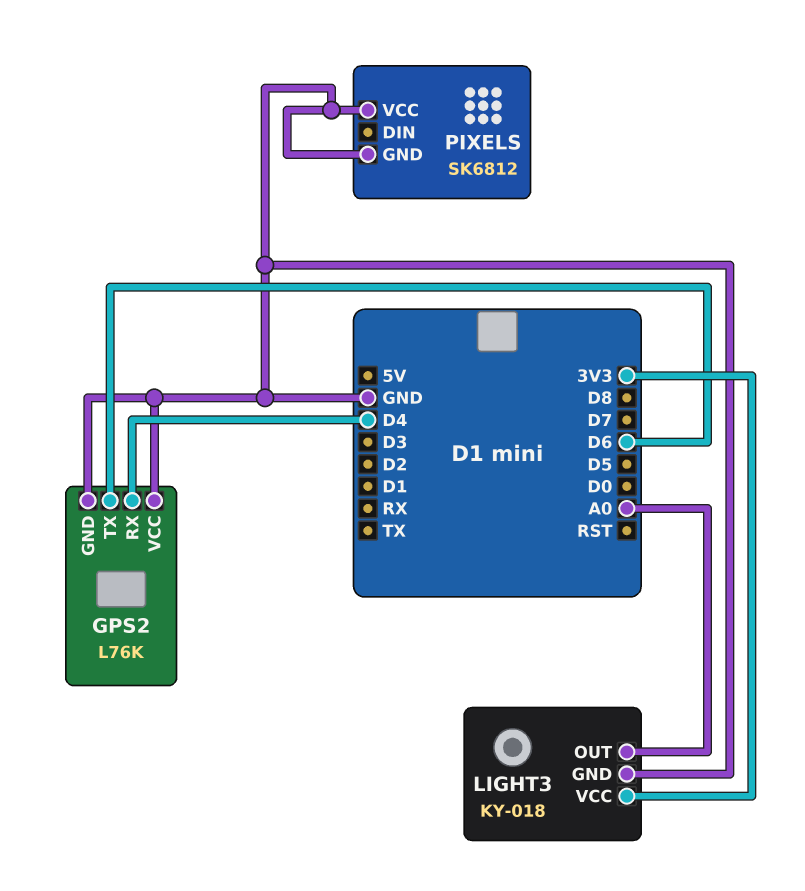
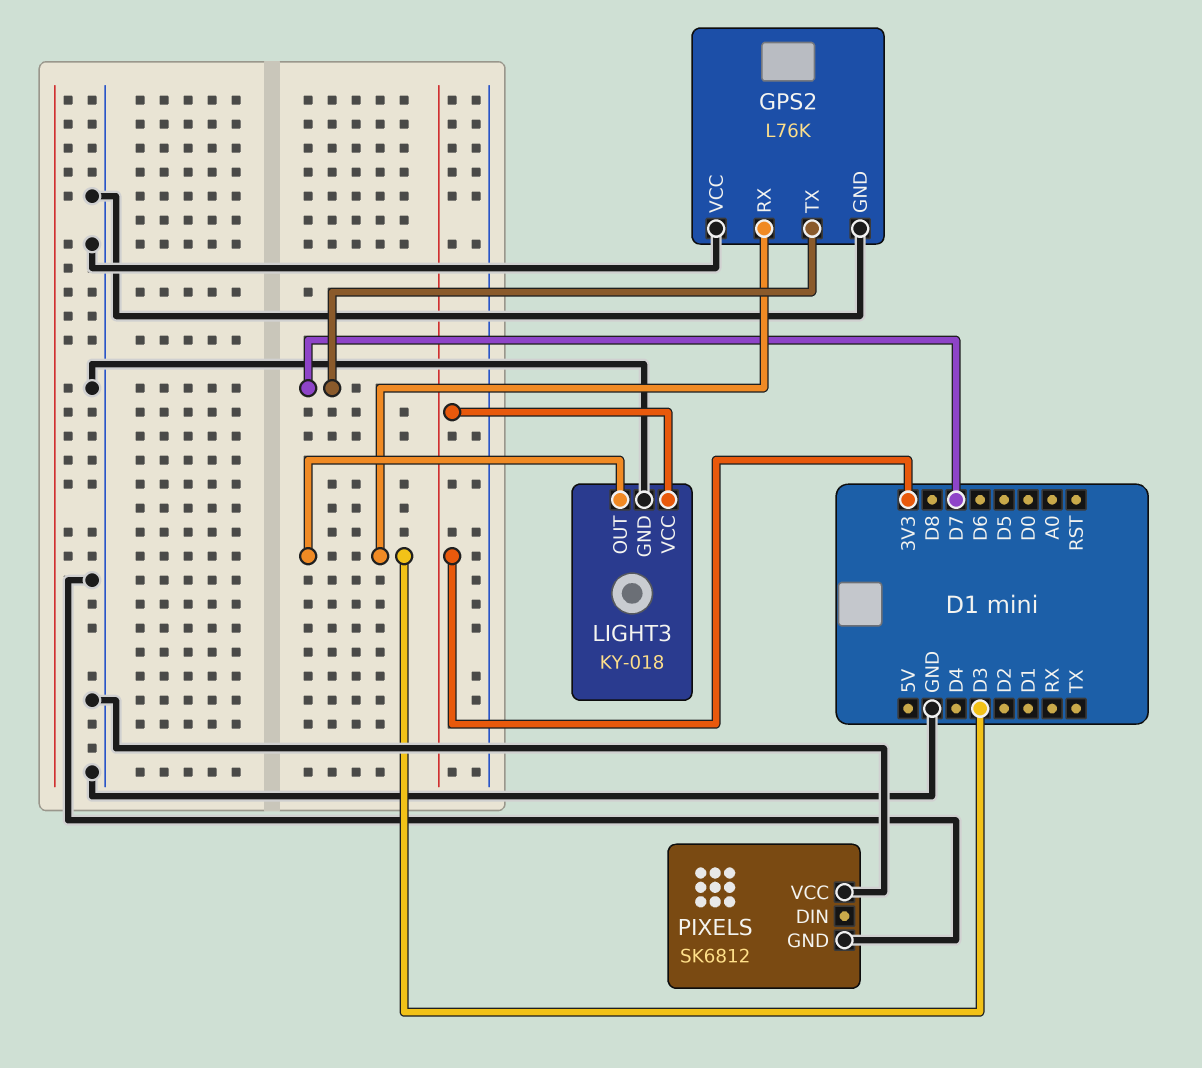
GPS2 pin RX: D4 -> D3
GPS2 pin TX: D6 -> D7
LIGHT3 pin OUT: A0 -> D3

